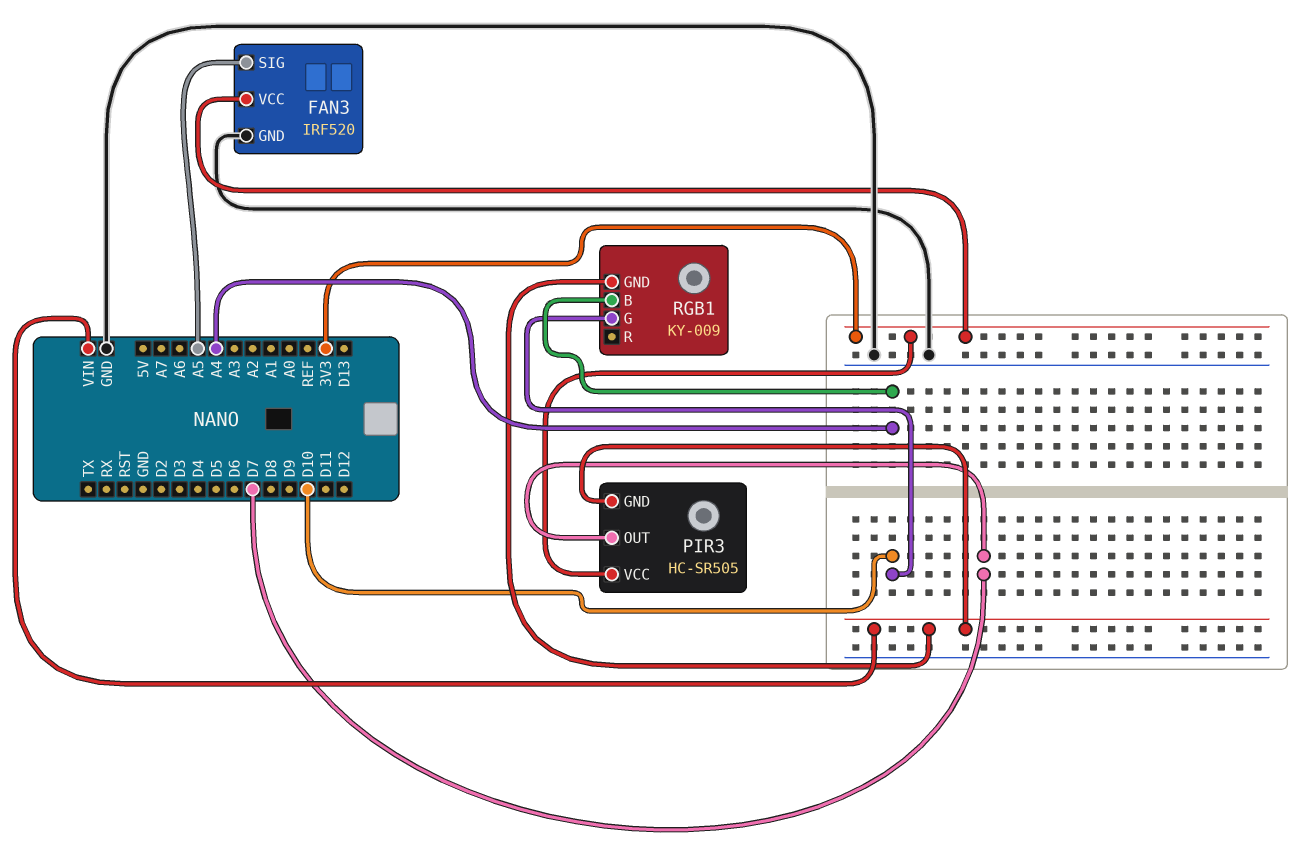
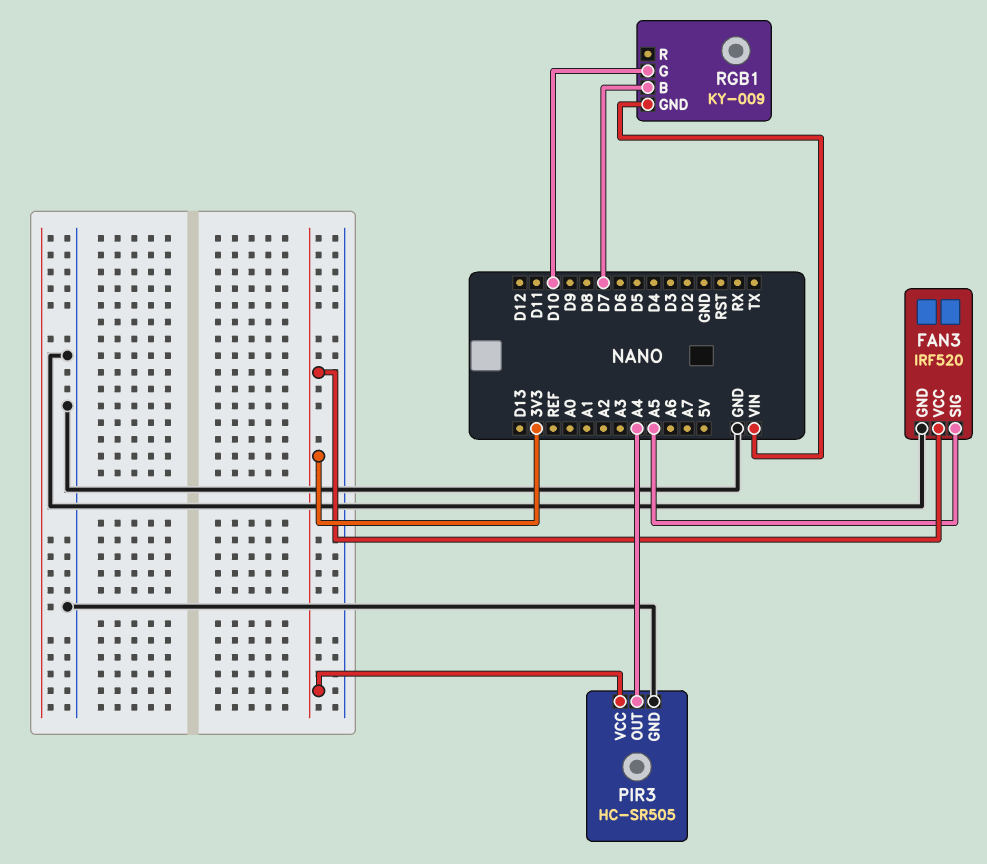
PIR3 pin GND: VIN -> GND
PIR3 pin OUT: D7 -> A4
RGB1 pin B: A4 -> D7

